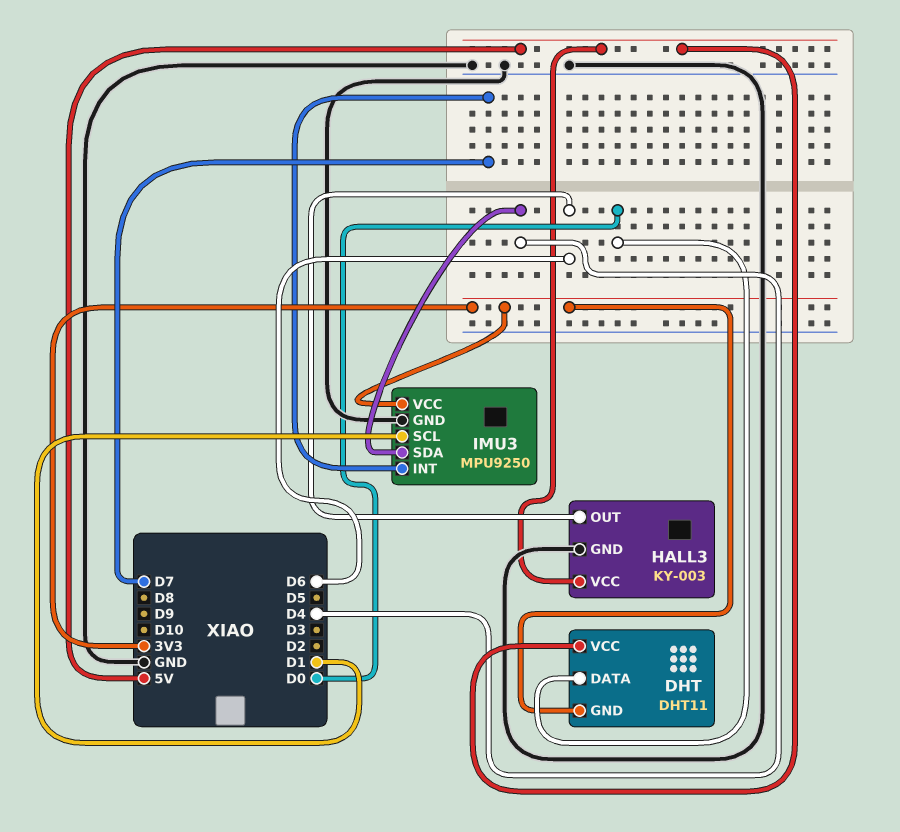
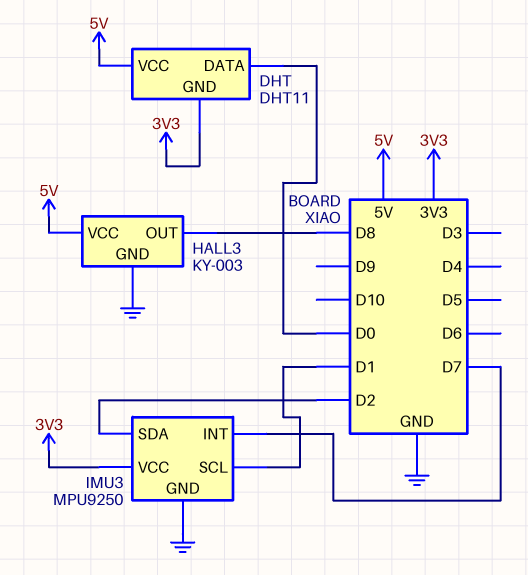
HALL3 pin OUT: D6 -> D8
IMU3 pin SDA: D4 -> D2

